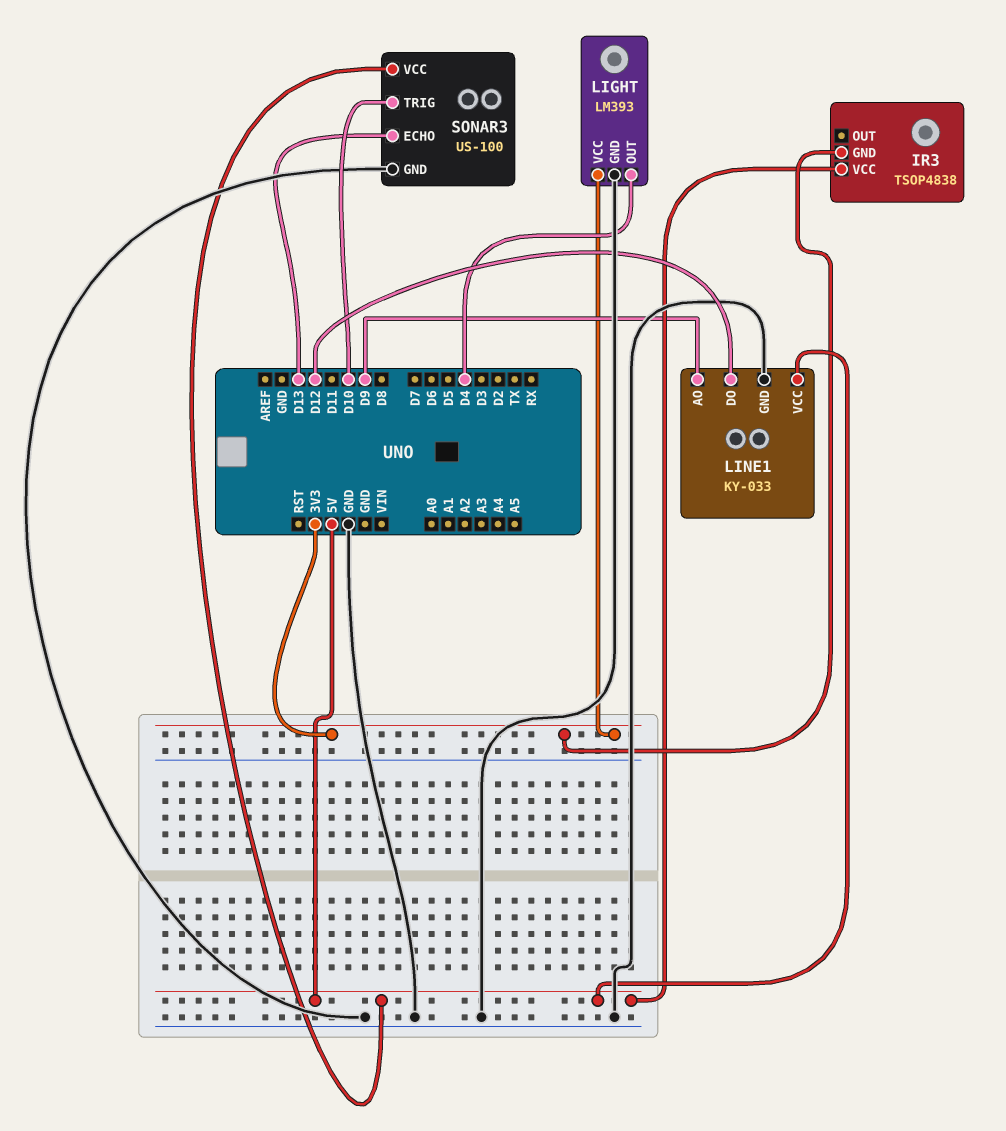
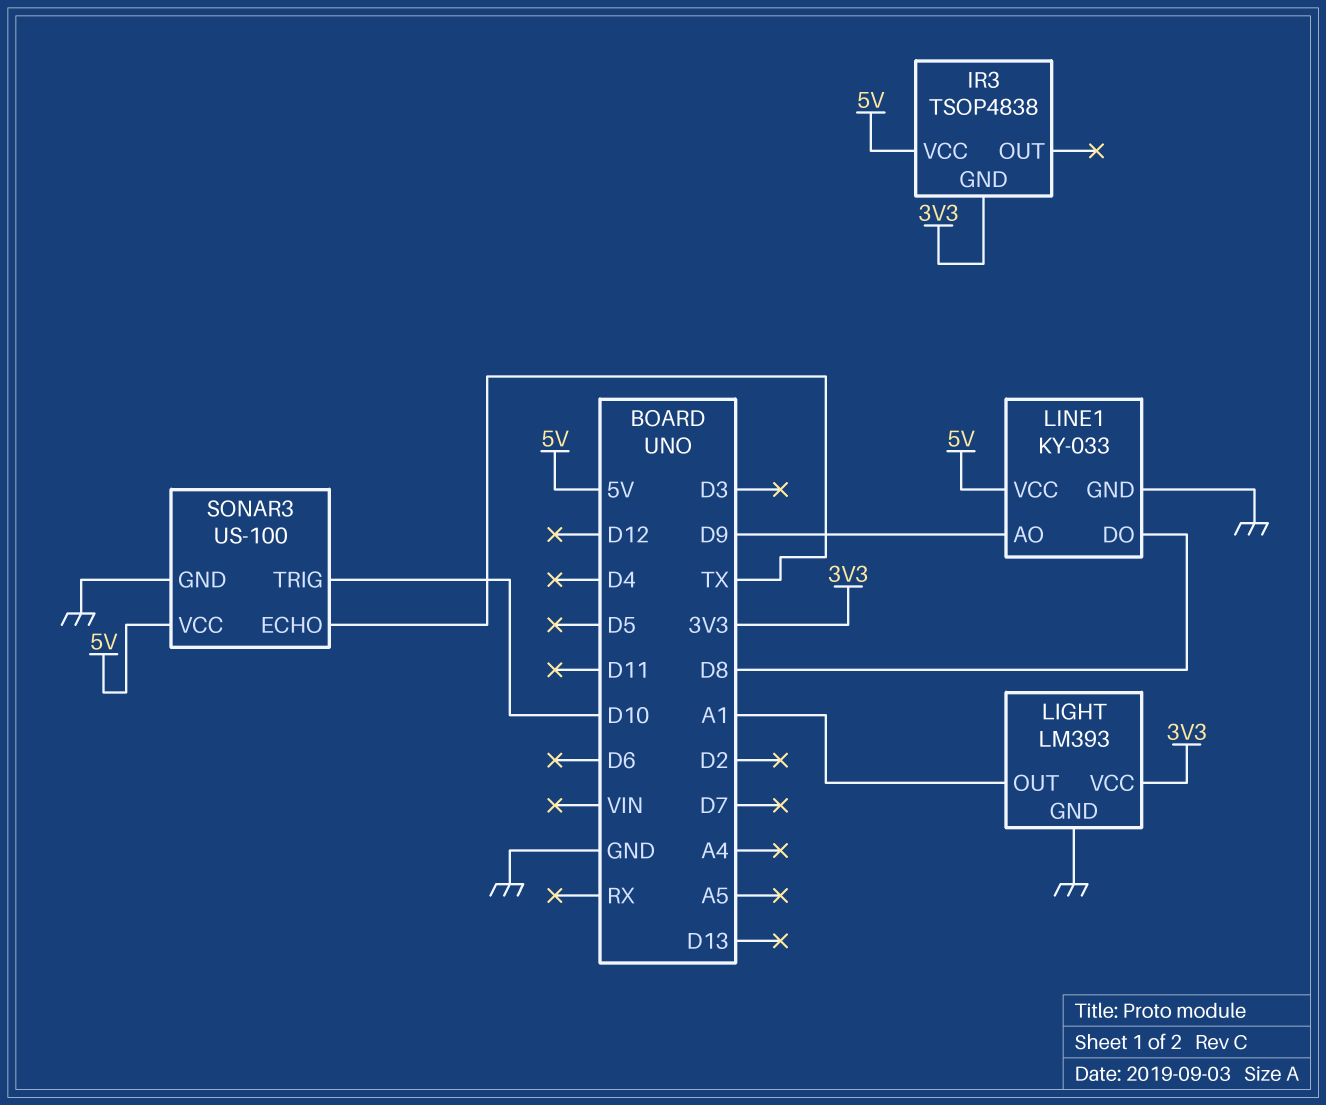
LIGHT pin OUT: D4 -> A1
LINE1 pin DO: D12 -> D8
SONAR3 pin ECHO: D13 -> TX

